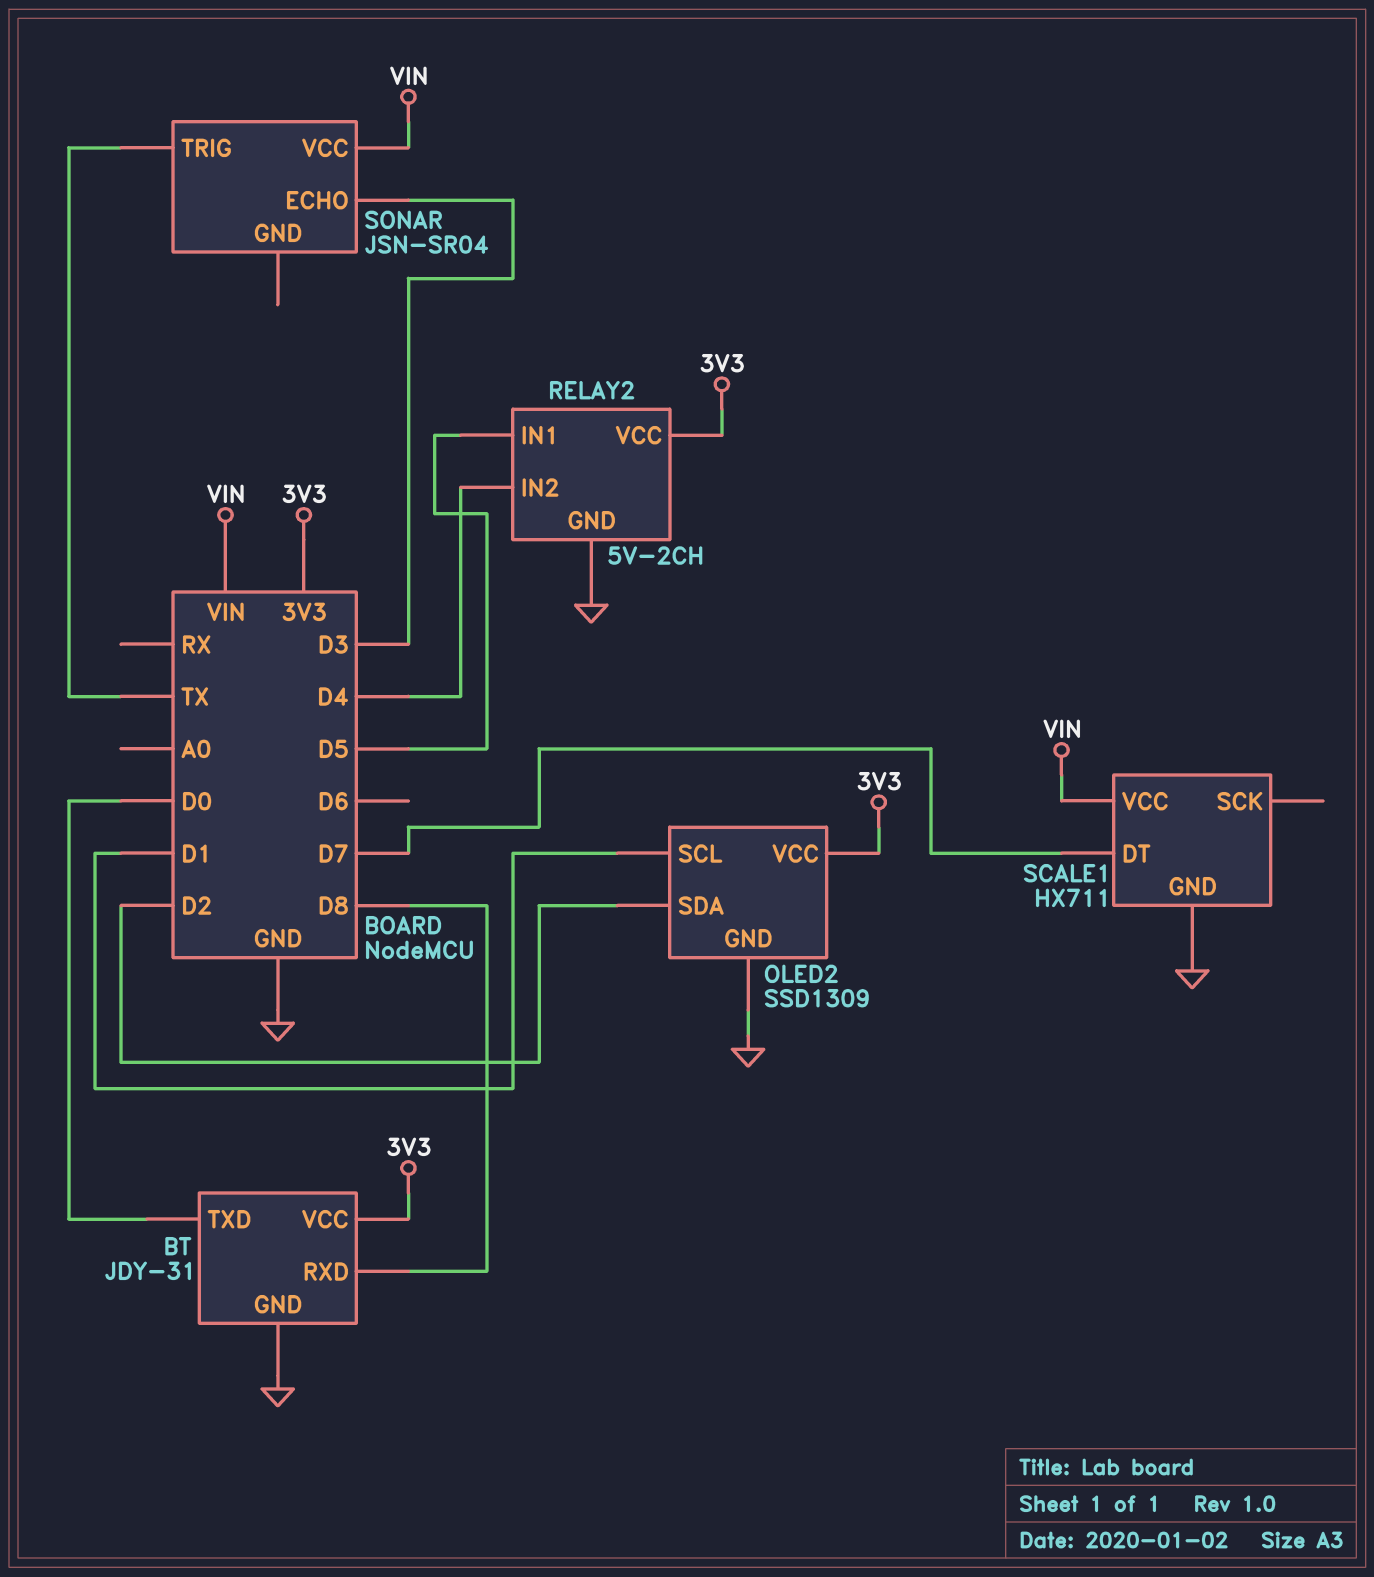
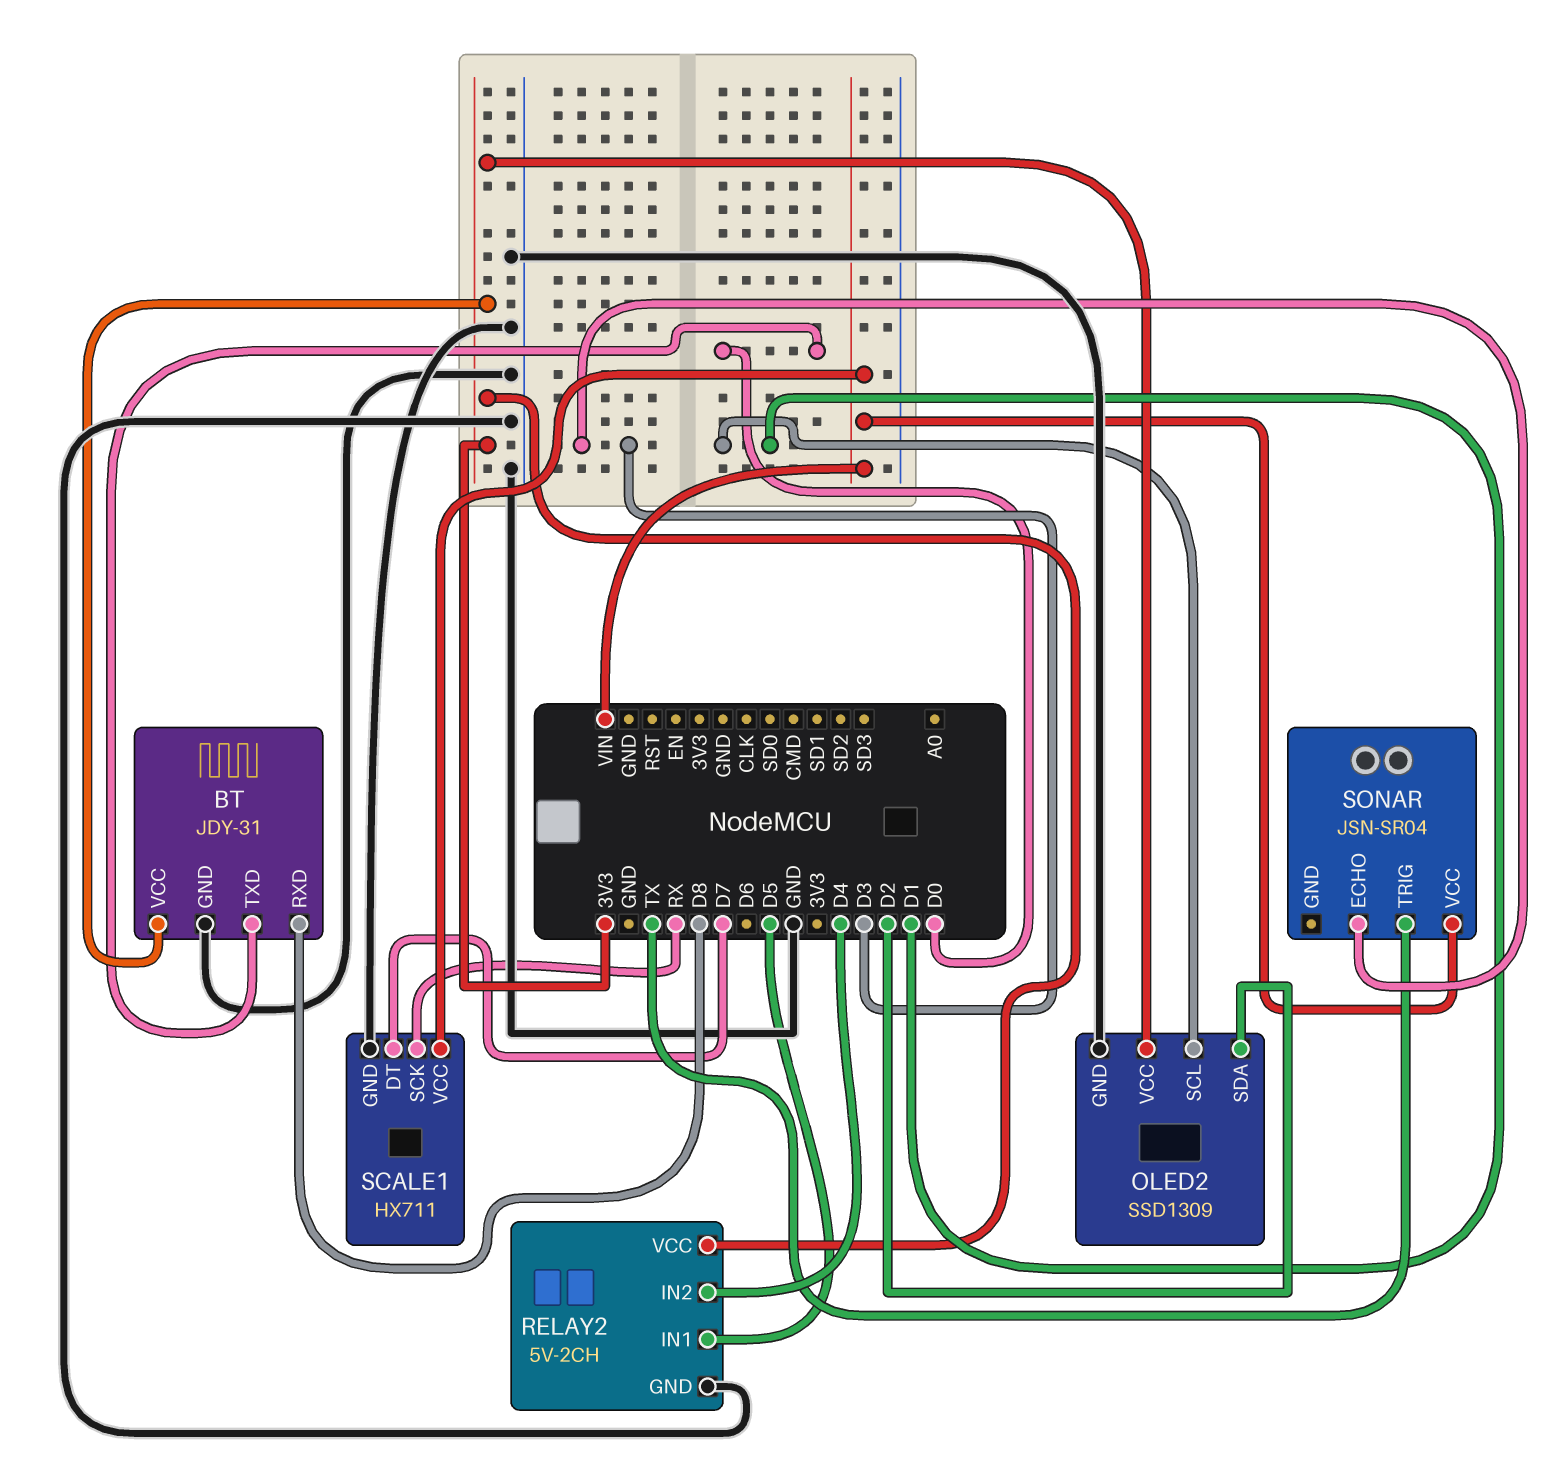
SCALE1 pin SCK: none -> RX

